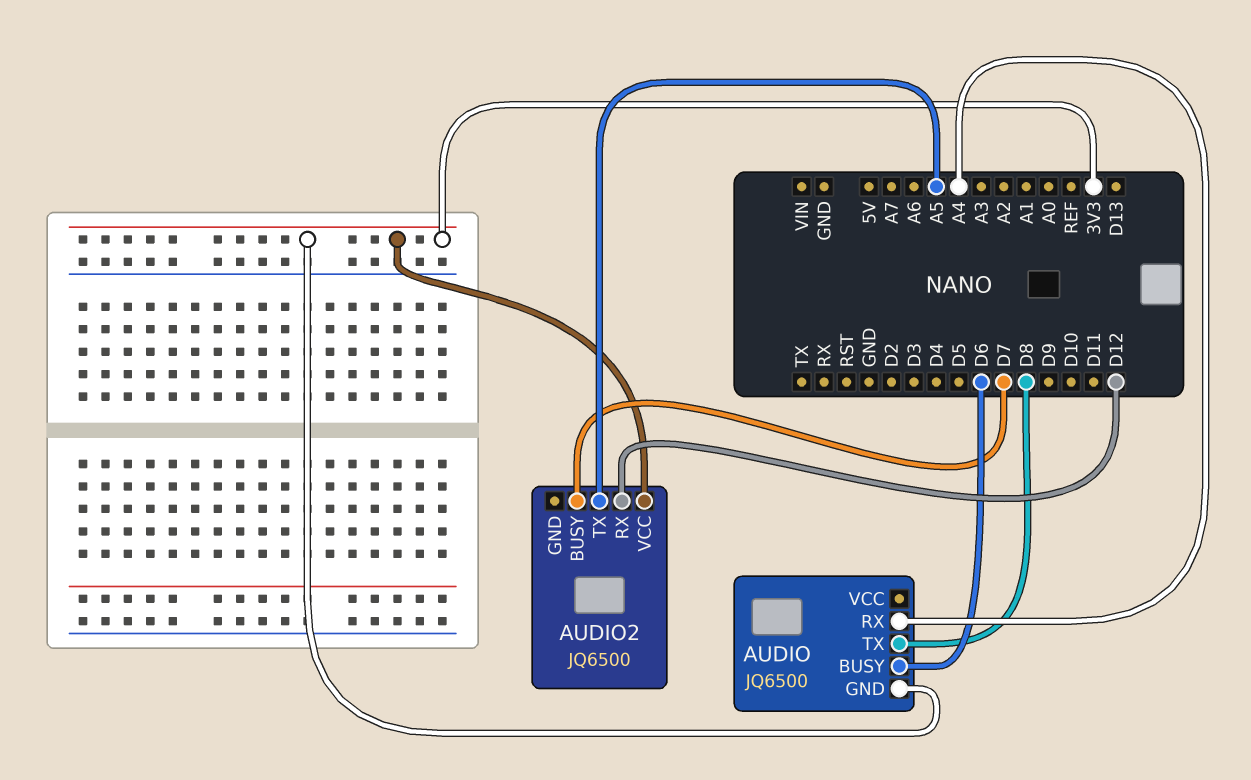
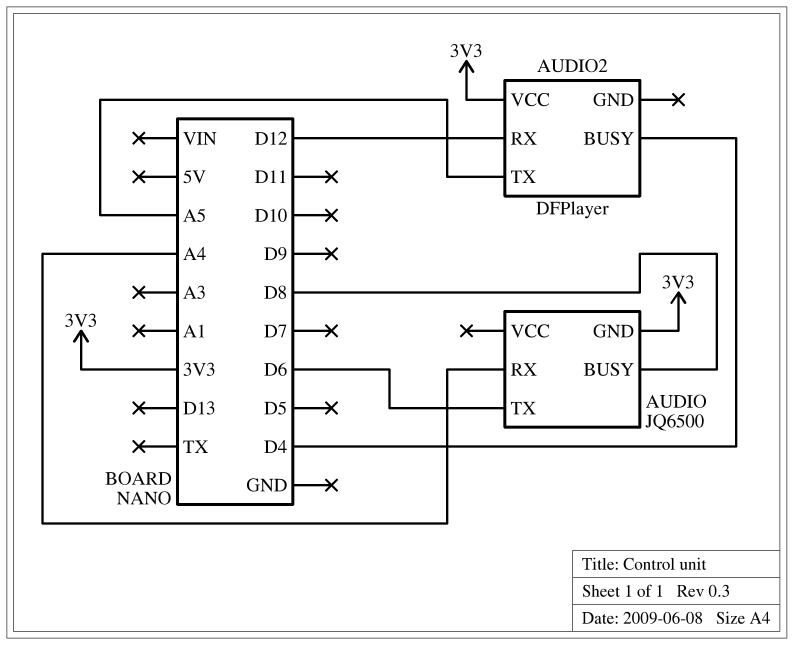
AUDIO pin BUSY: D6 -> D8
AUDIO pin TX: D8 -> D6
AUDIO2: JQ6500 -> DFPlayer
AUDIO2 pin BUSY: D7 -> D4

